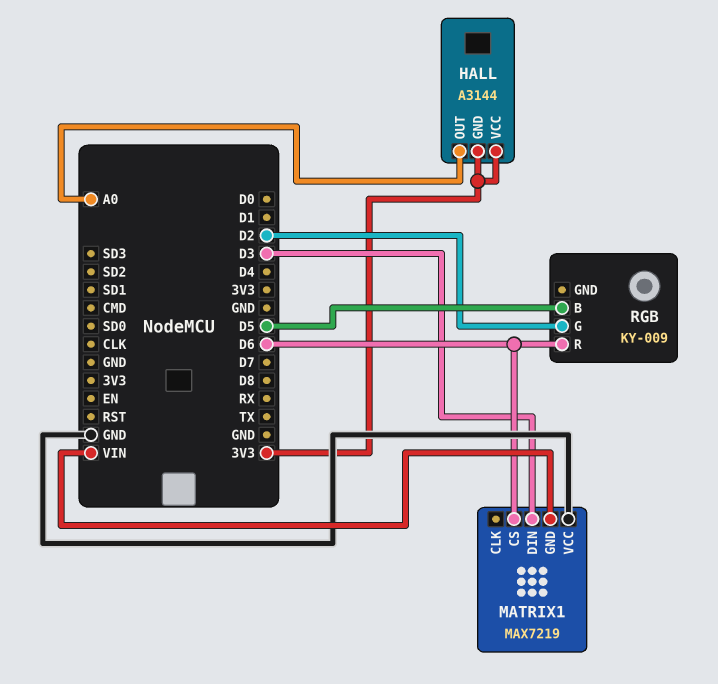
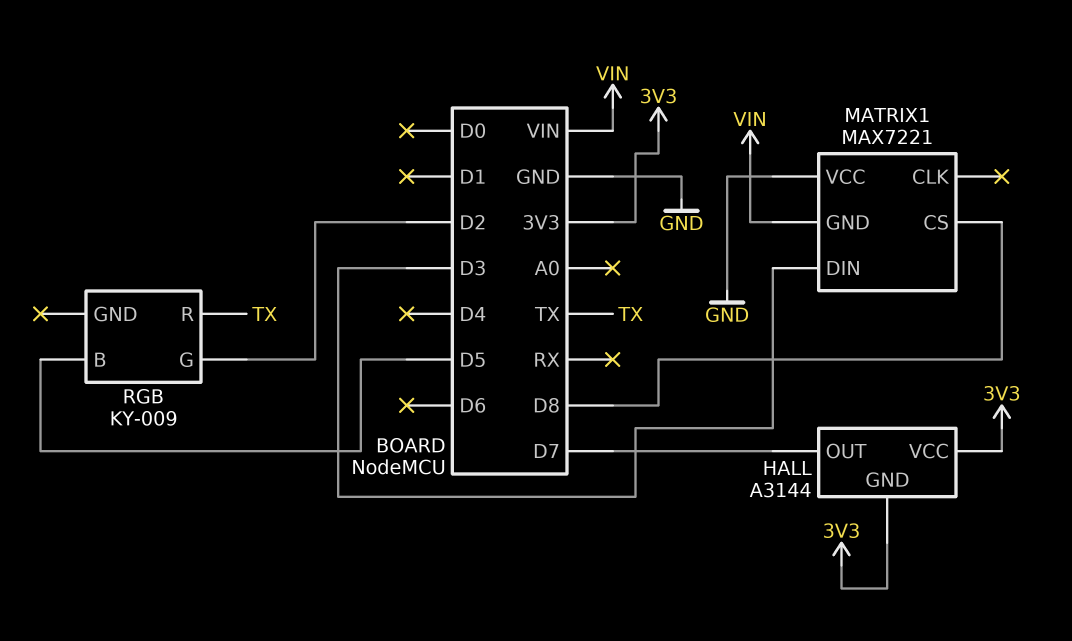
HALL pin OUT: A0 -> D7
MATRIX1: MAX7219 -> MAX7221
MATRIX1 pin CS: D6 -> D8
RGB pin R: D6 -> TX

